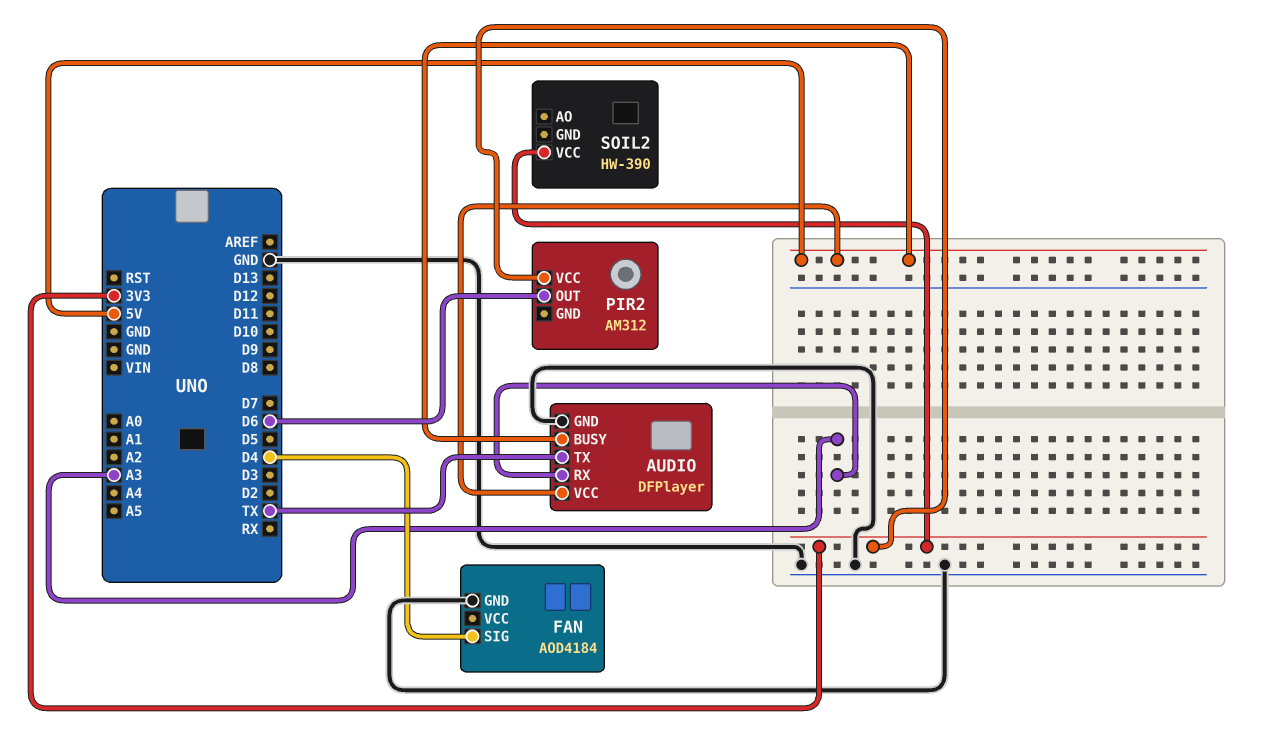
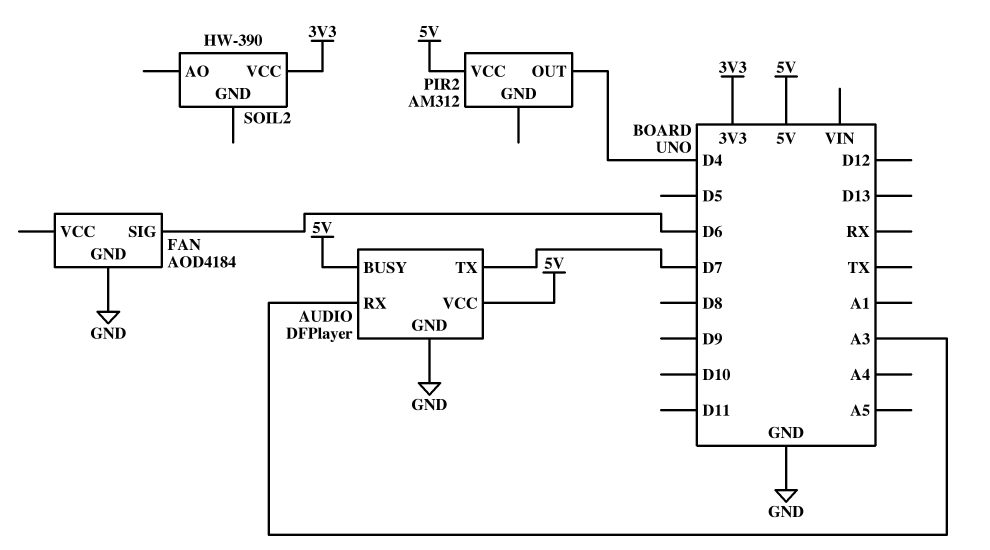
AUDIO pin TX: TX -> D7
FAN pin SIG: D4 -> D6
PIR2 pin OUT: D6 -> D4
PIR2 pin VCC: 3V3 -> 5V

